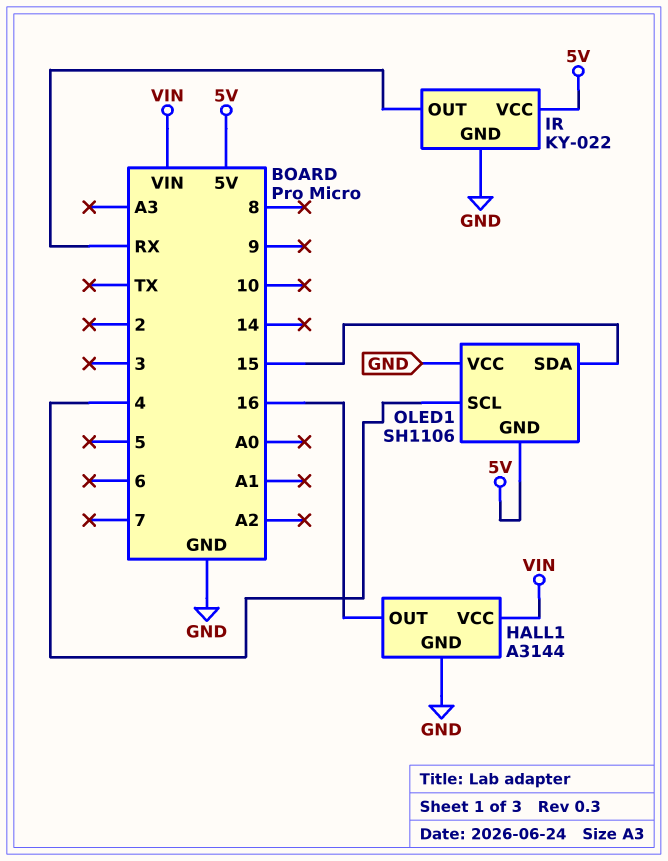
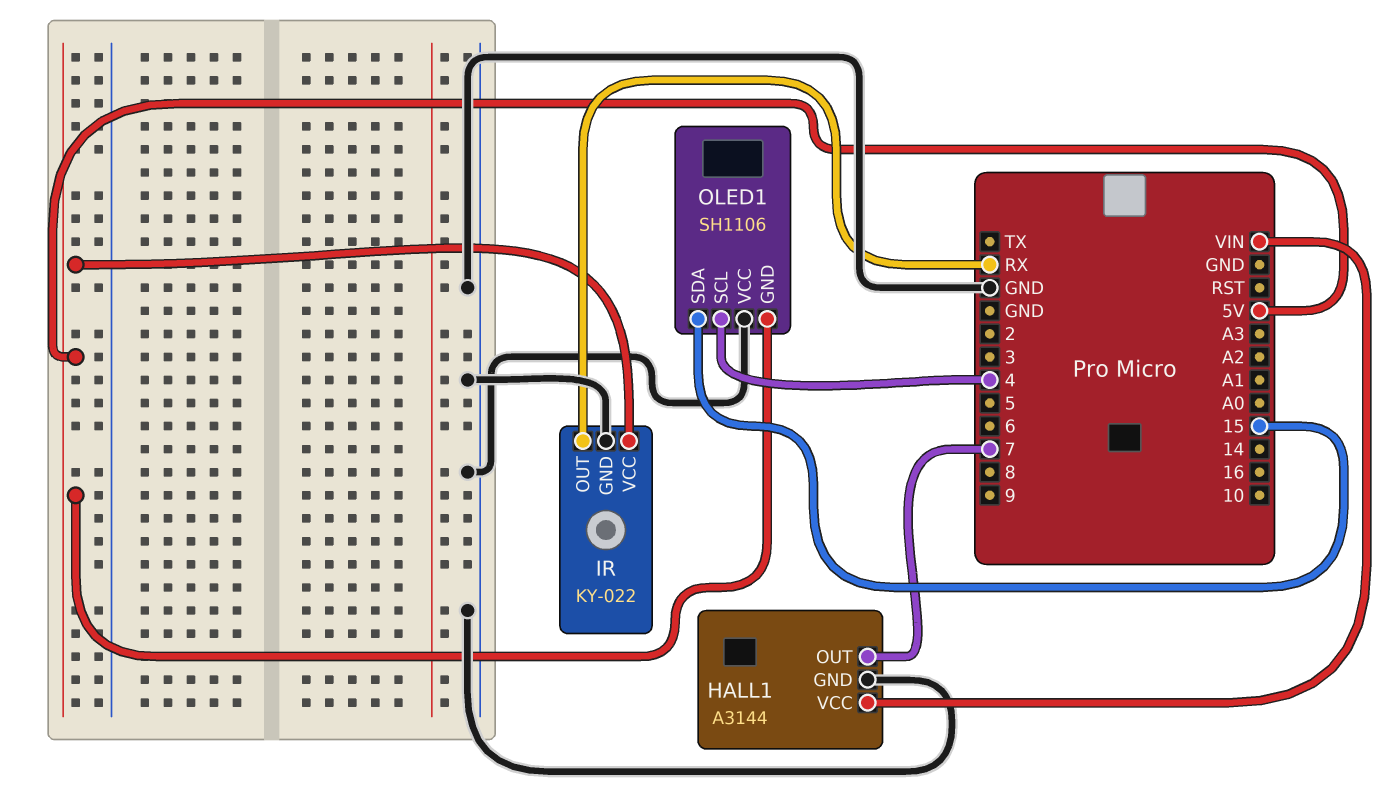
HALL1 pin OUT: 16 -> 7

